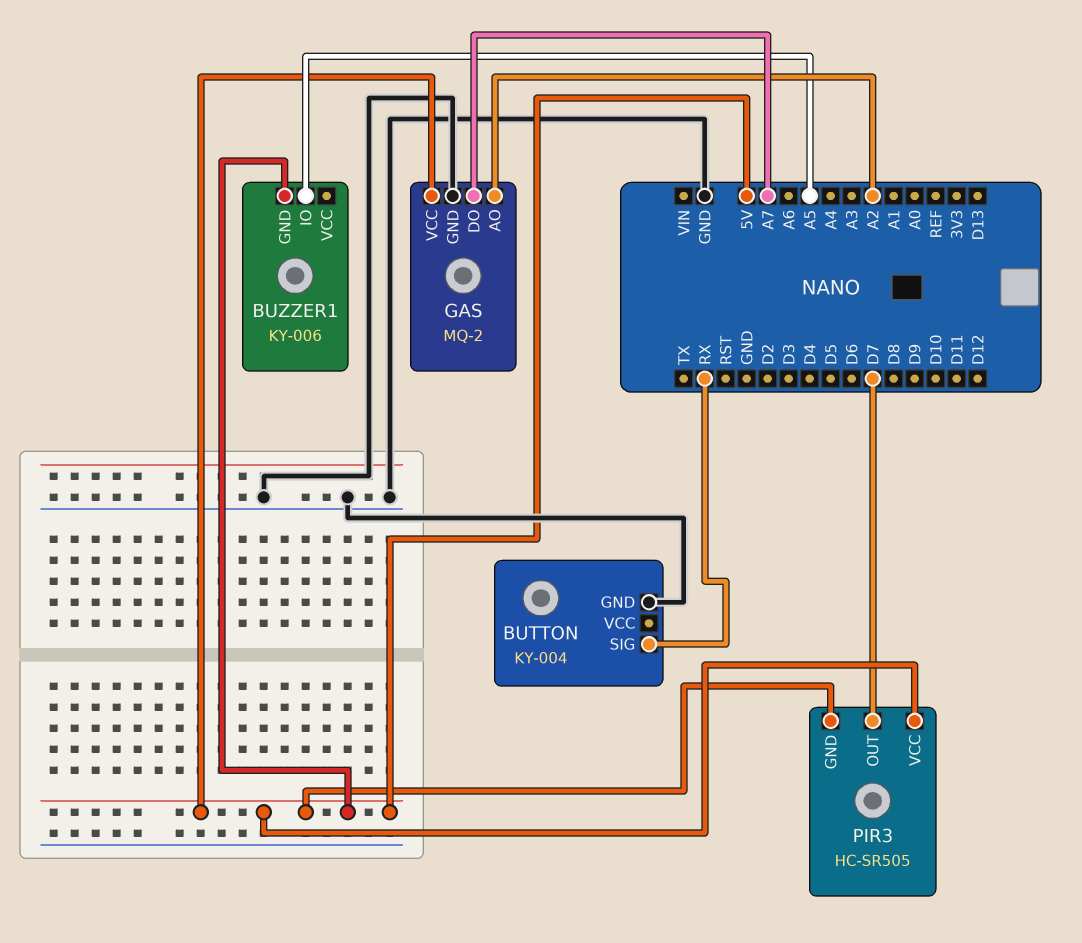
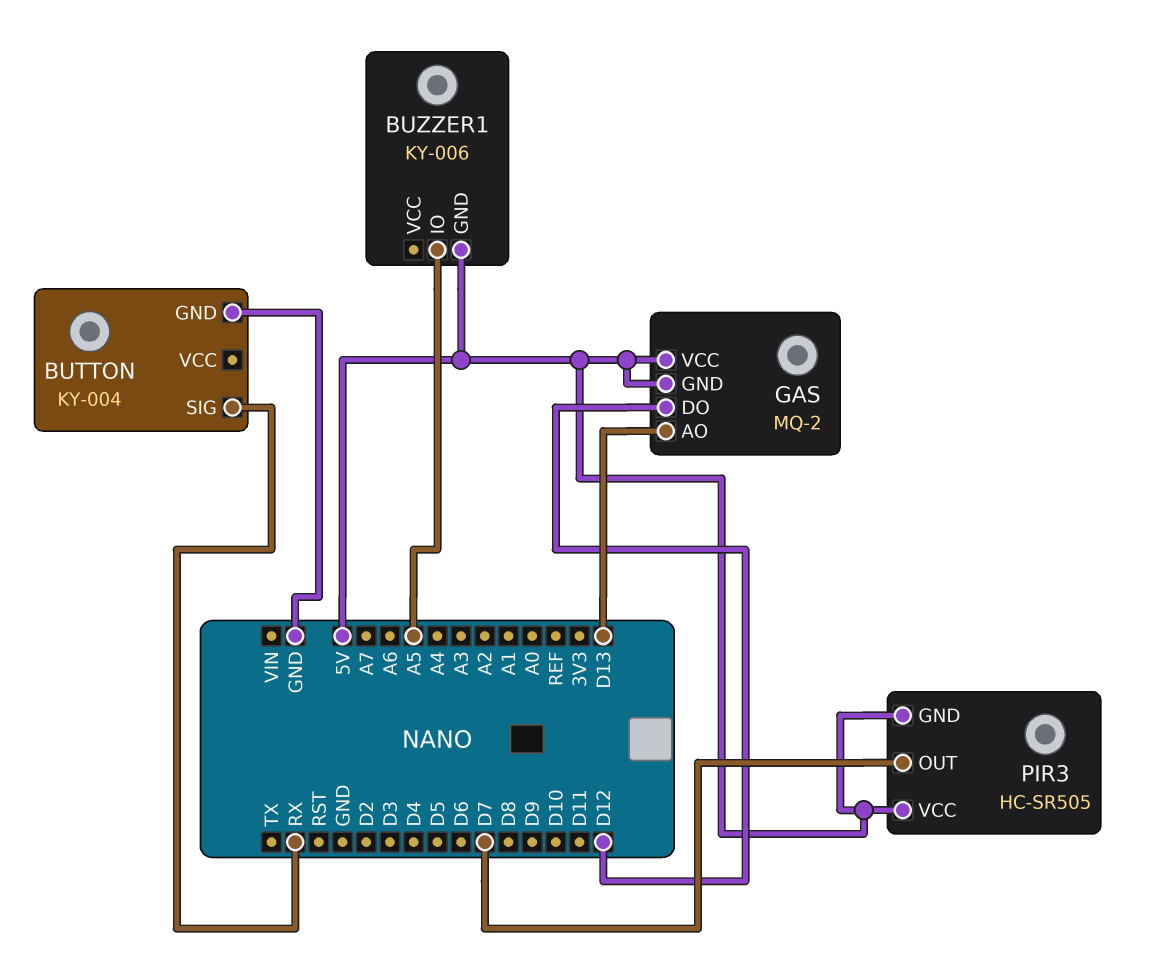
GAS pin AO: A2 -> D13
GAS pin DO: A7 -> D12
GAS pin GND: GND -> 5V

